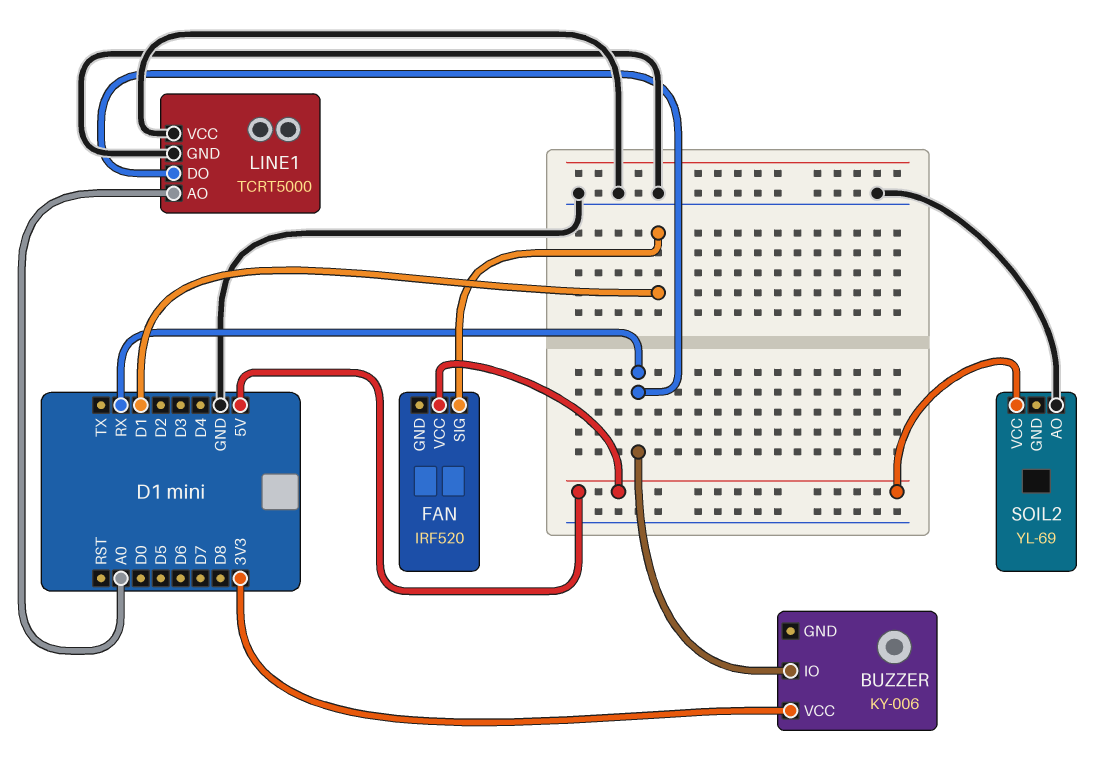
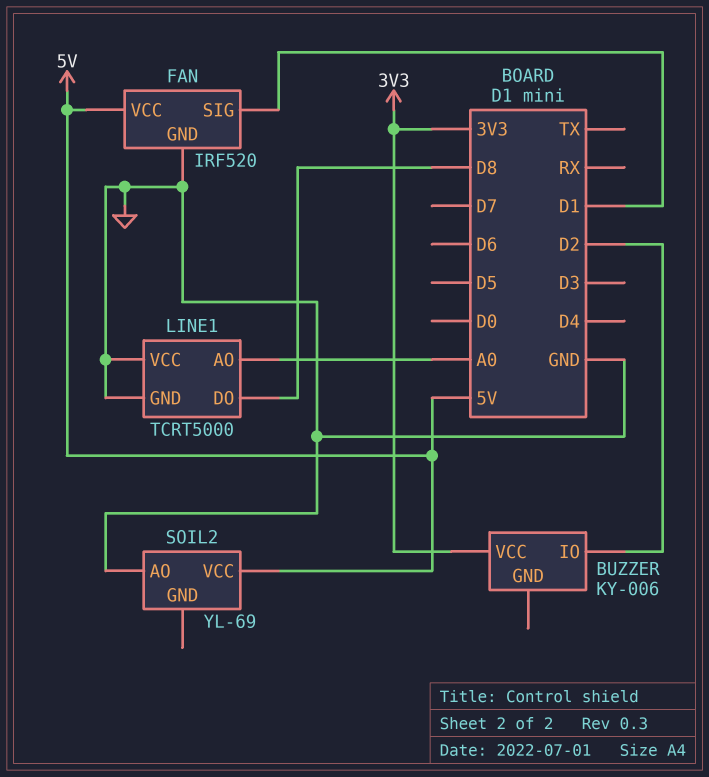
BUZZER pin IO: RX -> D2
FAN pin GND: none -> GND
LINE1 pin DO: RX -> D8

